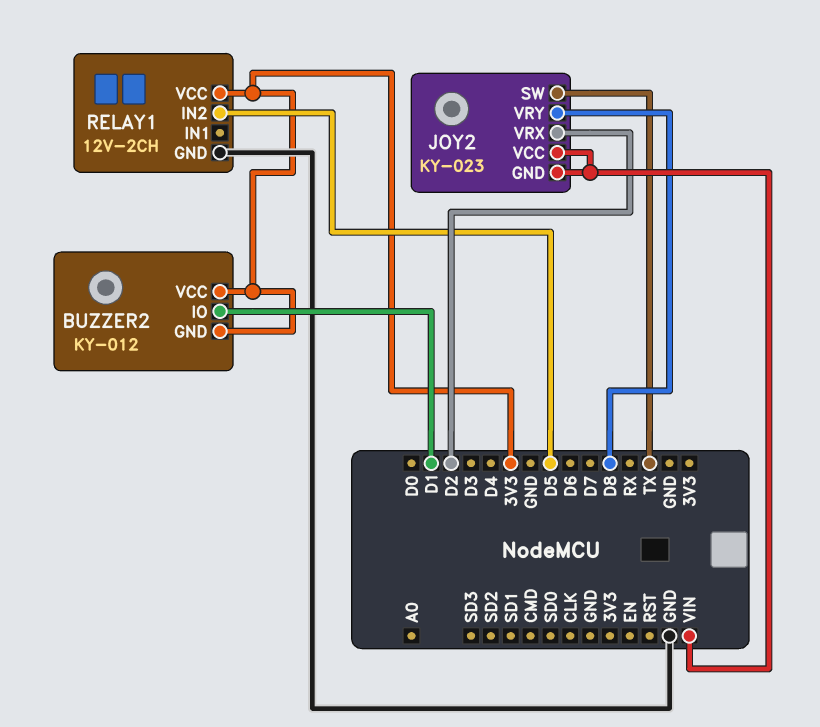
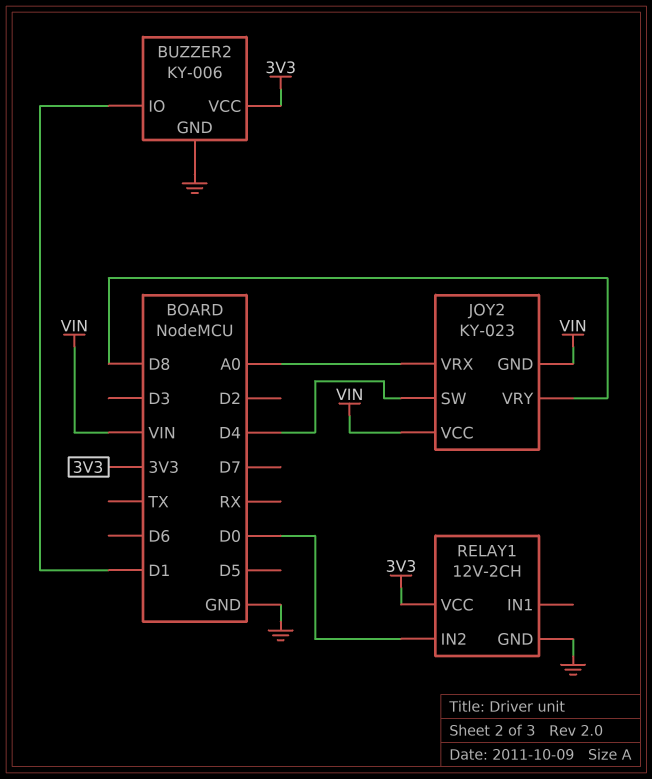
BUZZER2: KY-012 -> KY-006
BUZZER2 pin GND: 3V3 -> GND
JOY2 pin SW: TX -> D4
JOY2 pin VRX: D2 -> A0
RELAY1 pin IN2: D5 -> D0

